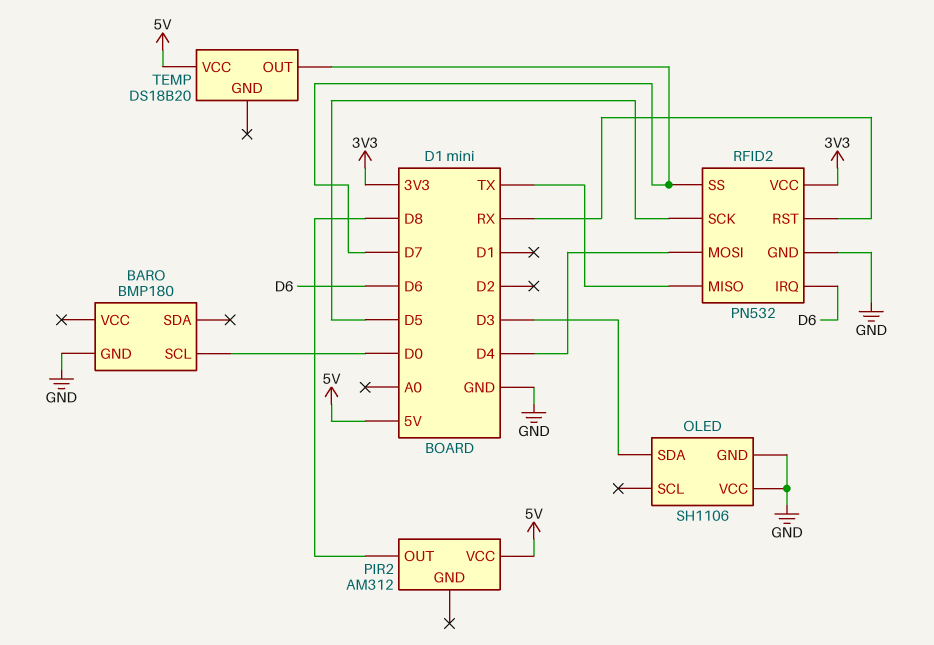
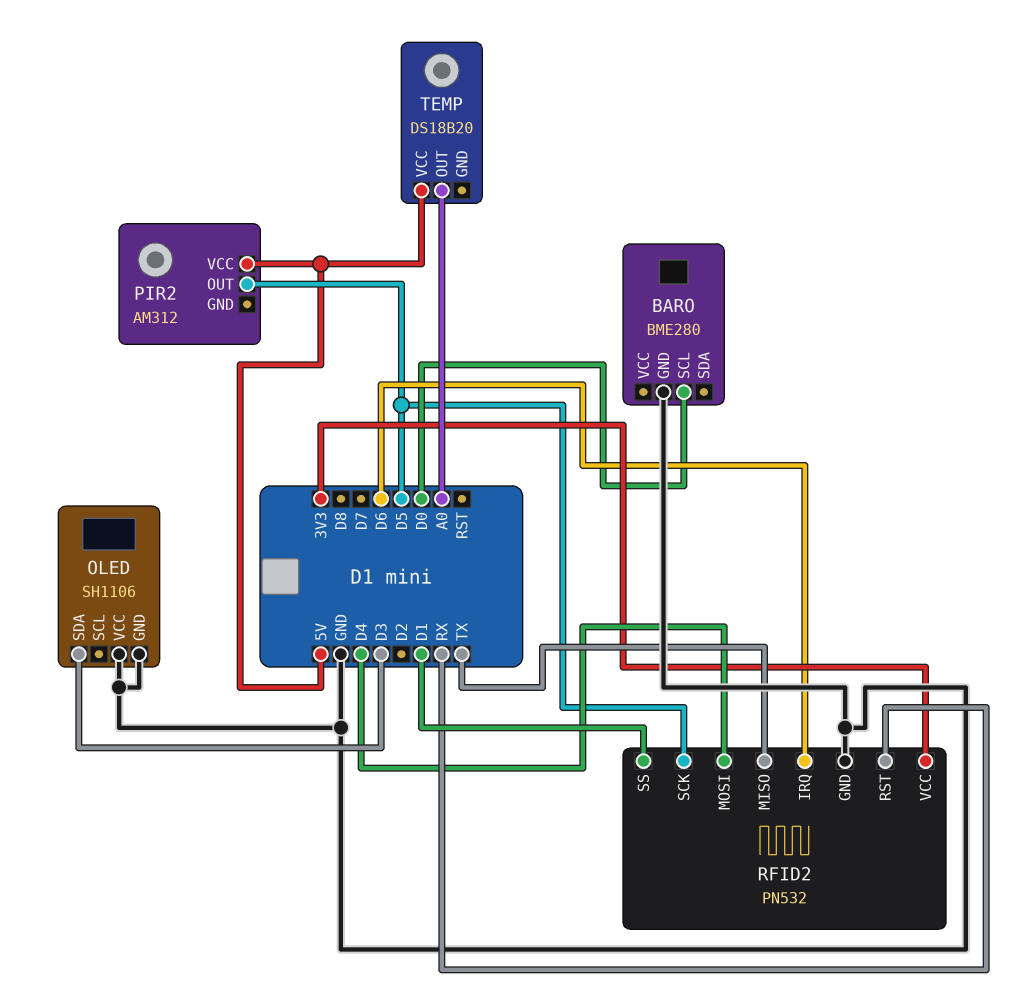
BARO: BMP180 -> BME280
PIR2 pin OUT: D8 -> D5
RFID2 pin SS: D7 -> D1
TEMP pin OUT: D7 -> A0

